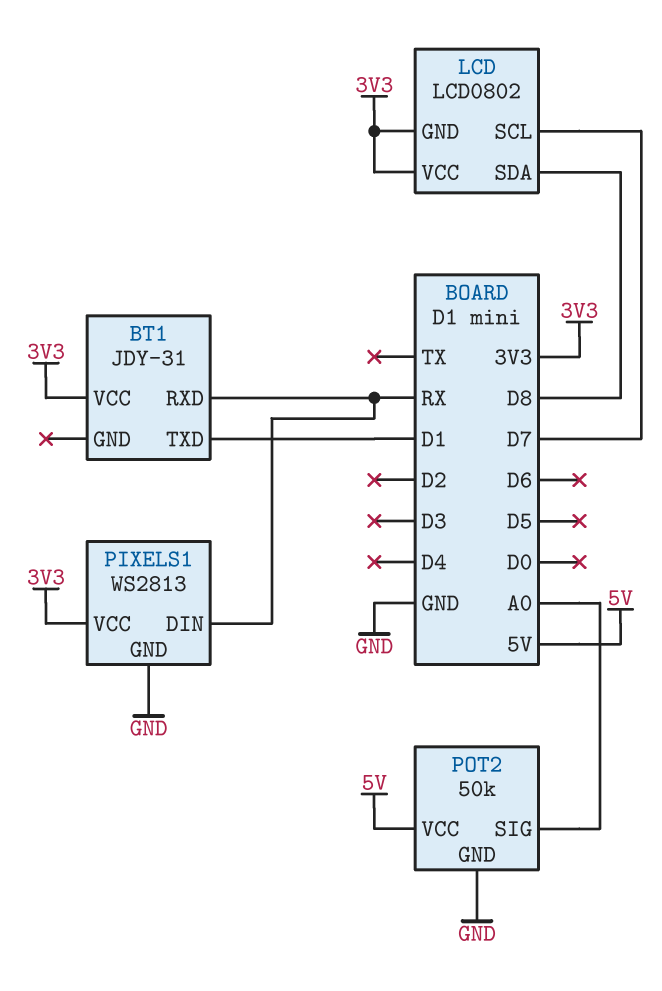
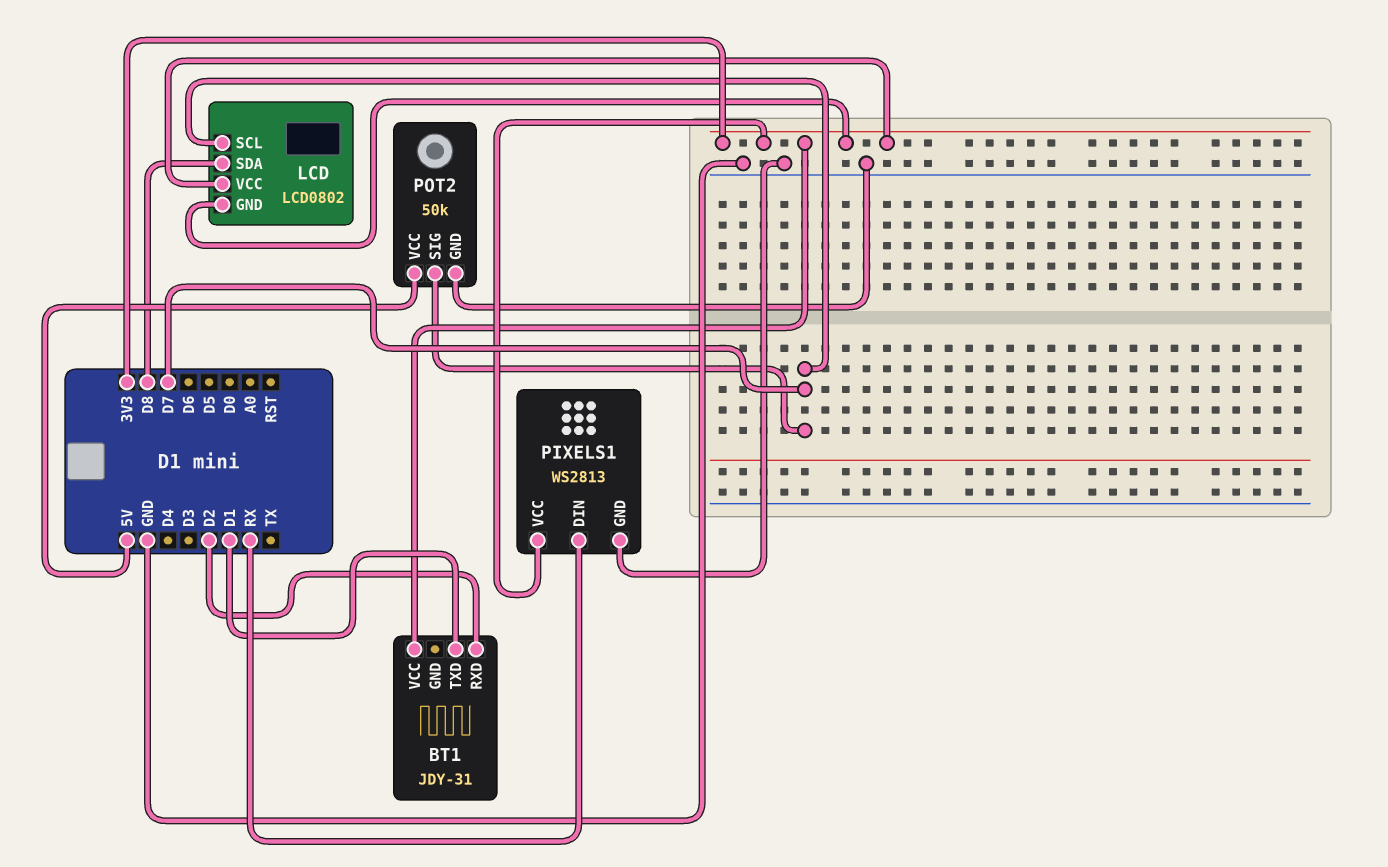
BT1 pin RXD: RX -> D2
POT2 pin SIG: A0 -> D7

